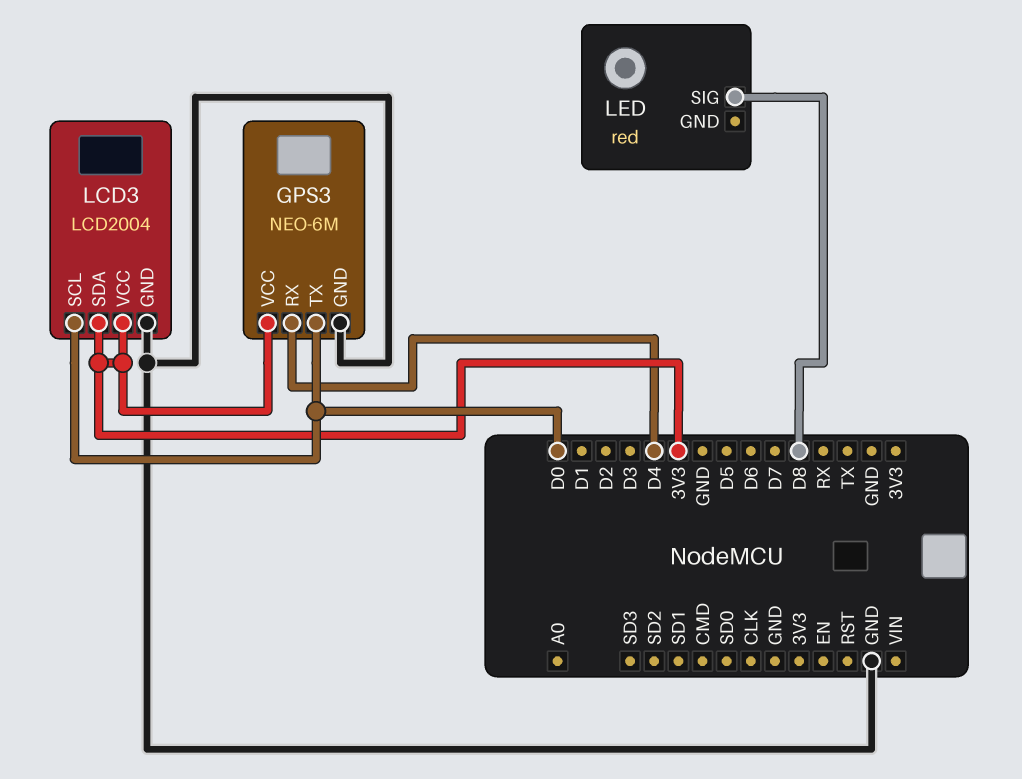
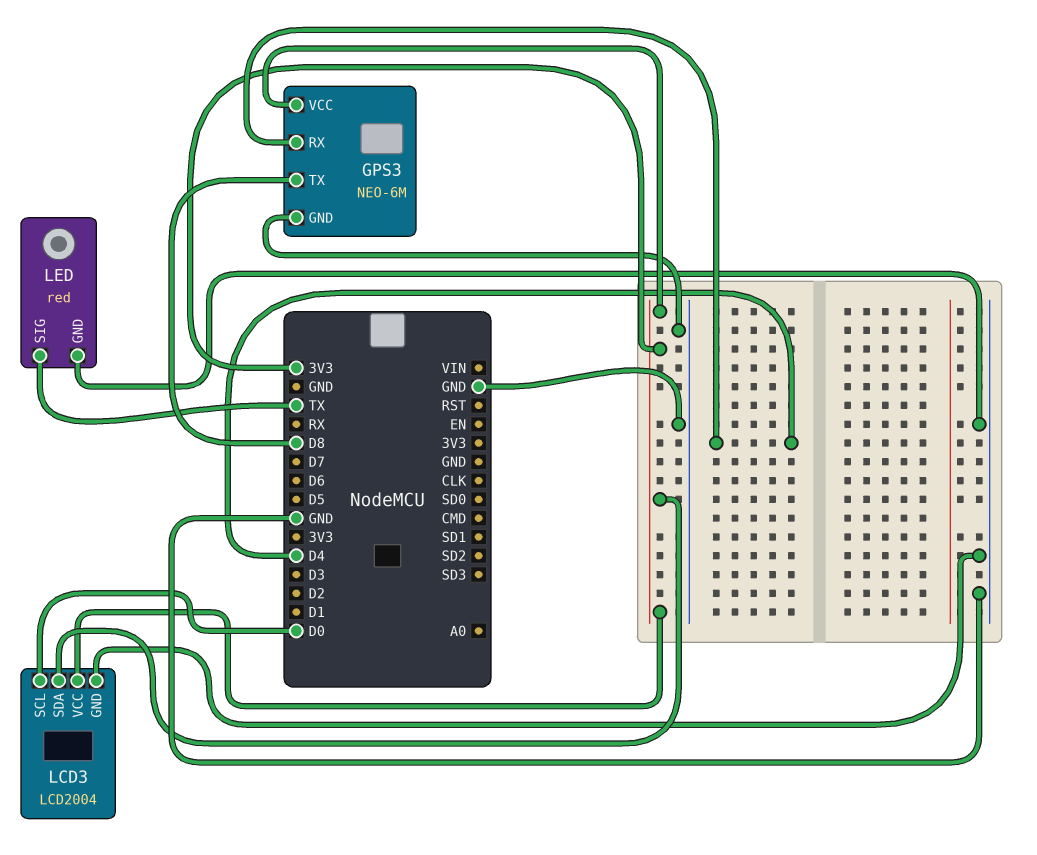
GPS3 pin TX: D0 -> D8
LED pin GND: none -> GND
LED pin SIG: D8 -> TX

